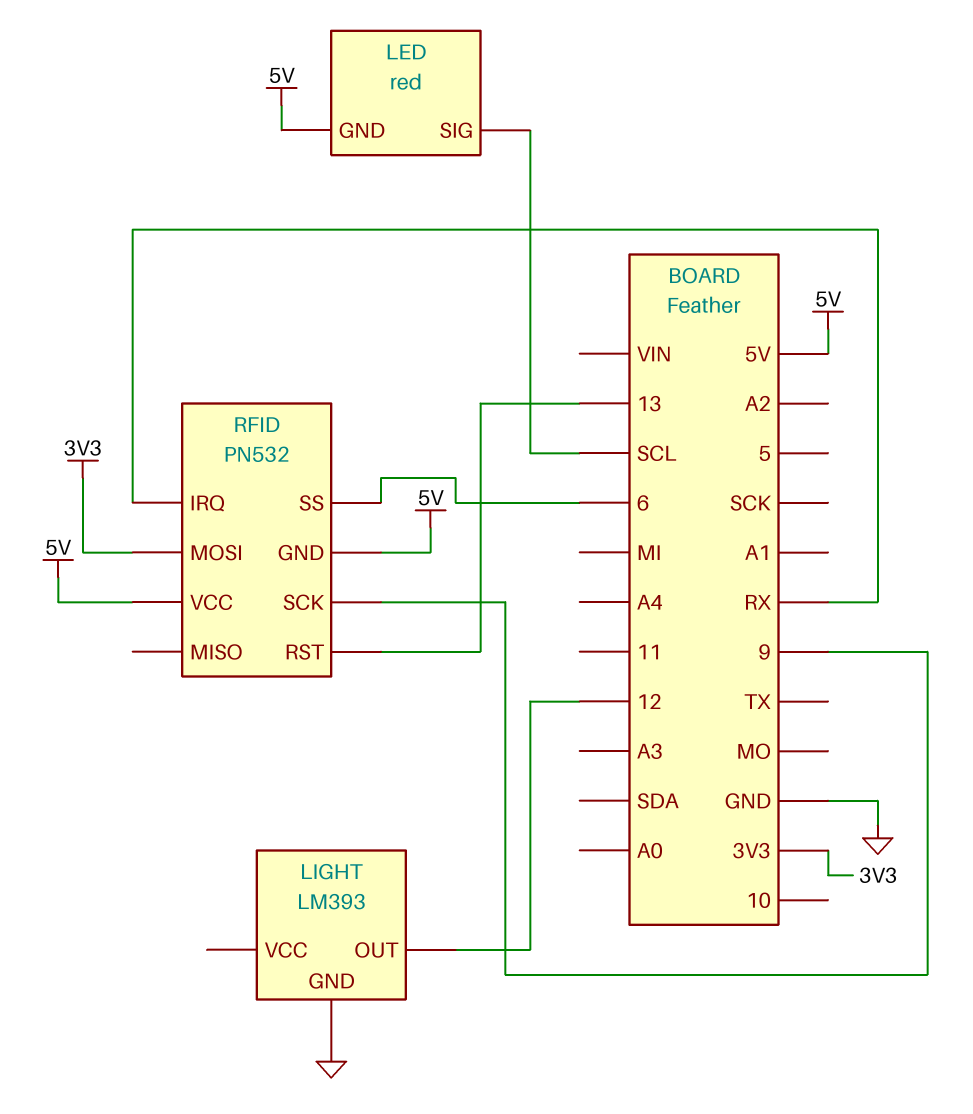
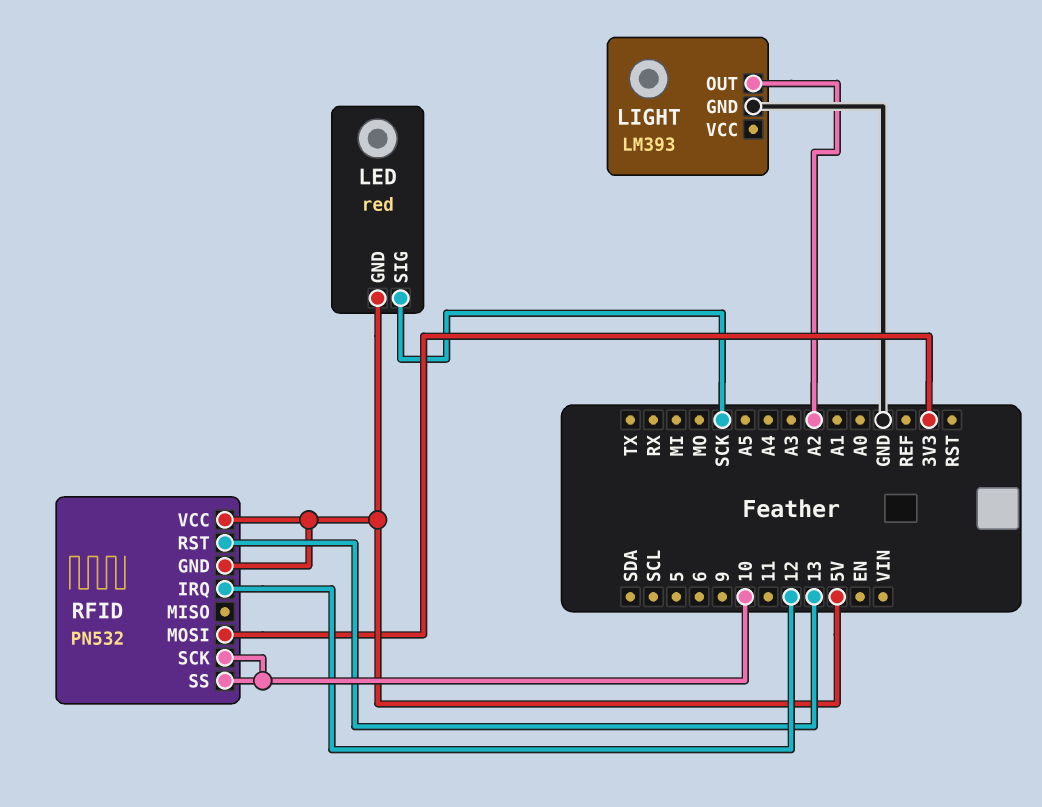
LED pin SIG: SCL -> SCK
LIGHT pin OUT: 12 -> A2
RFID pin IRQ: RX -> 12
RFID pin SCK: 9 -> 10
RFID pin SS: 6 -> 10

